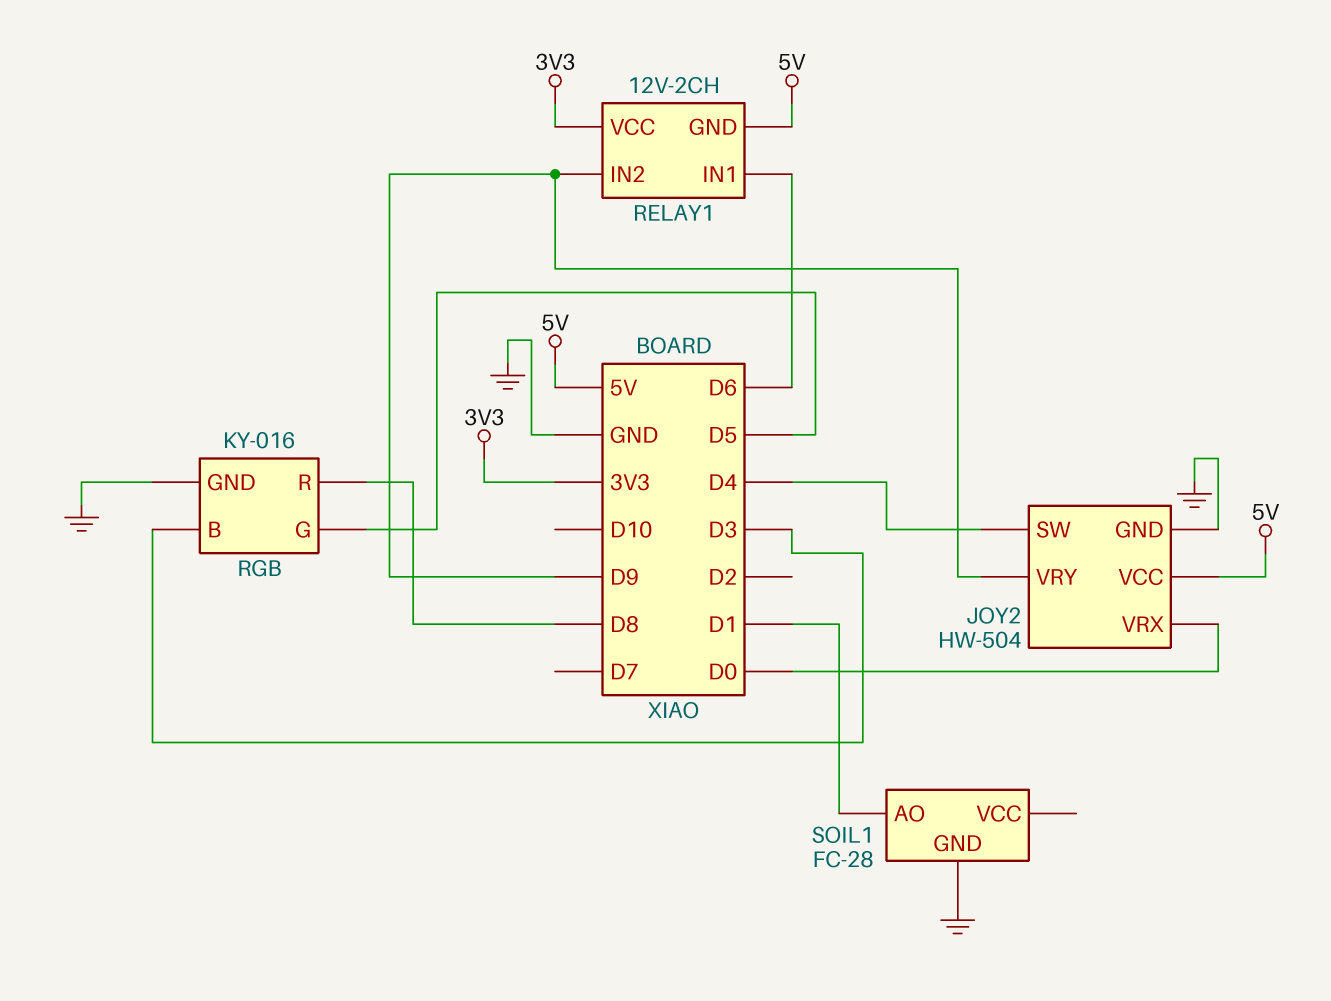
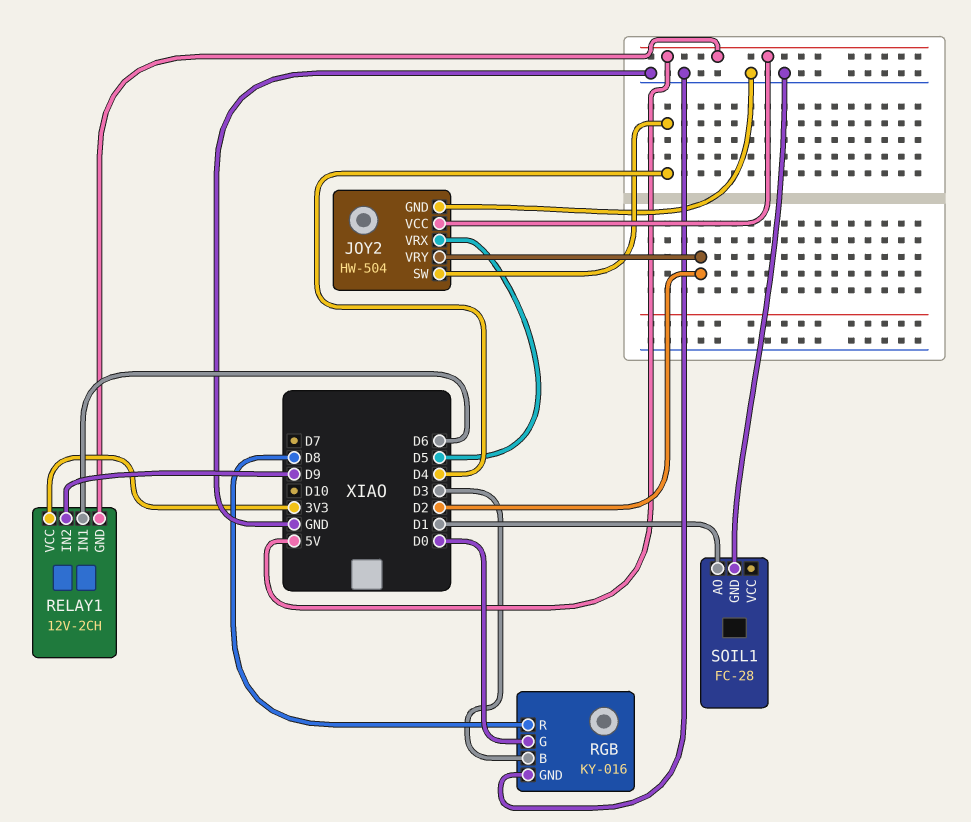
JOY2 pin VRX: D0 -> D5
JOY2 pin VRY: D9 -> D2
RGB pin G: D5 -> D0

